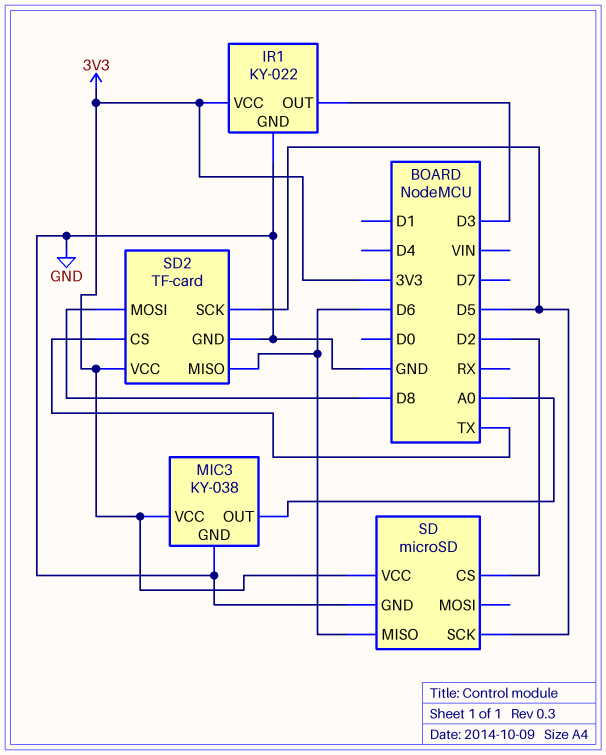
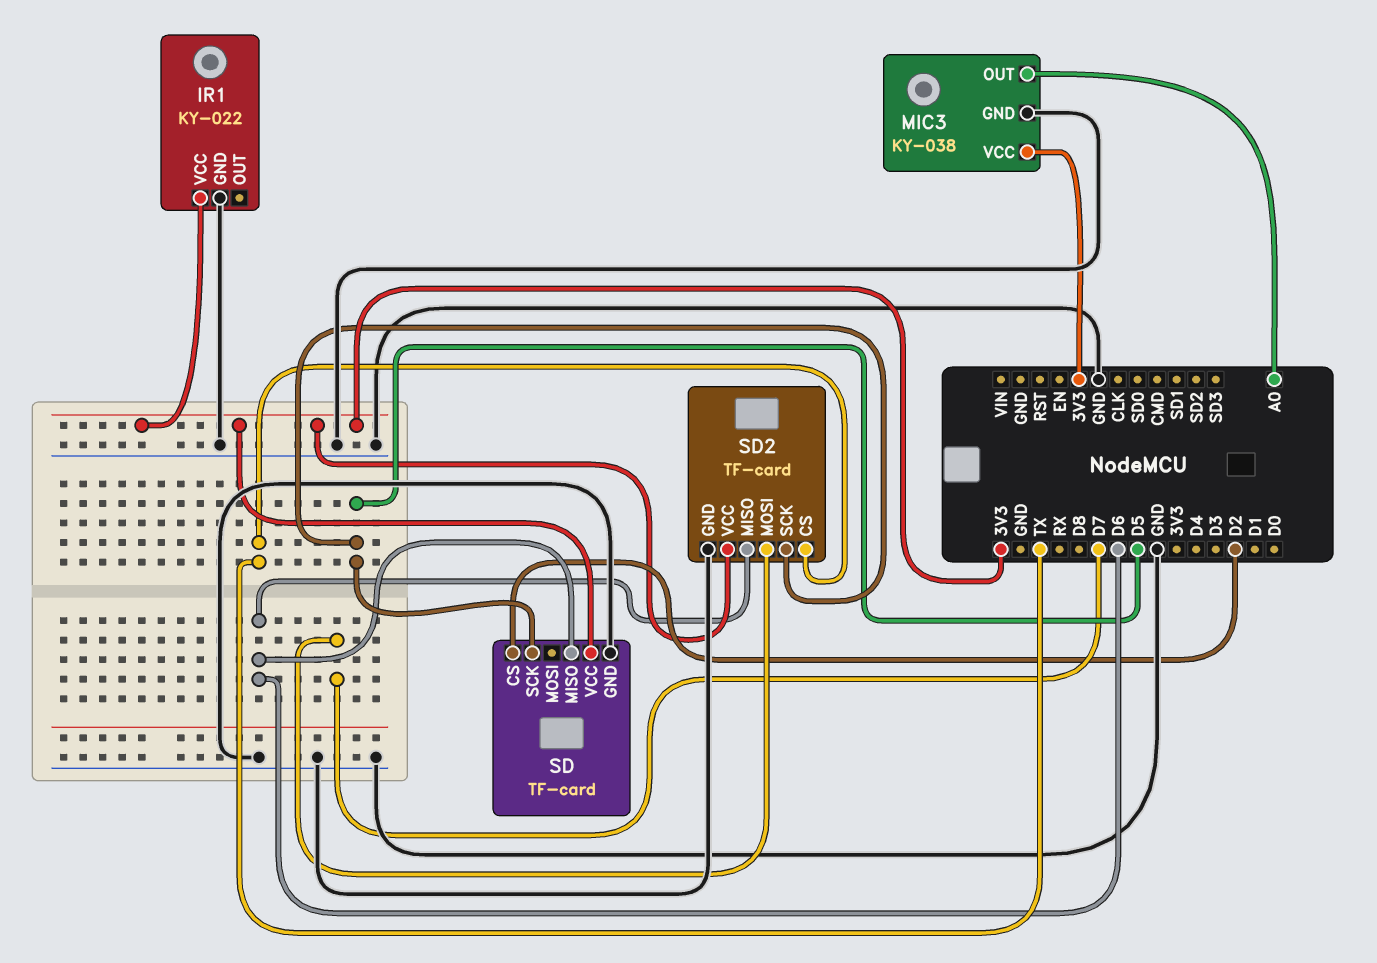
IR1 pin OUT: D3 -> none
SD: microSD -> TF-card
SD2 pin MOSI: D8 -> D7

